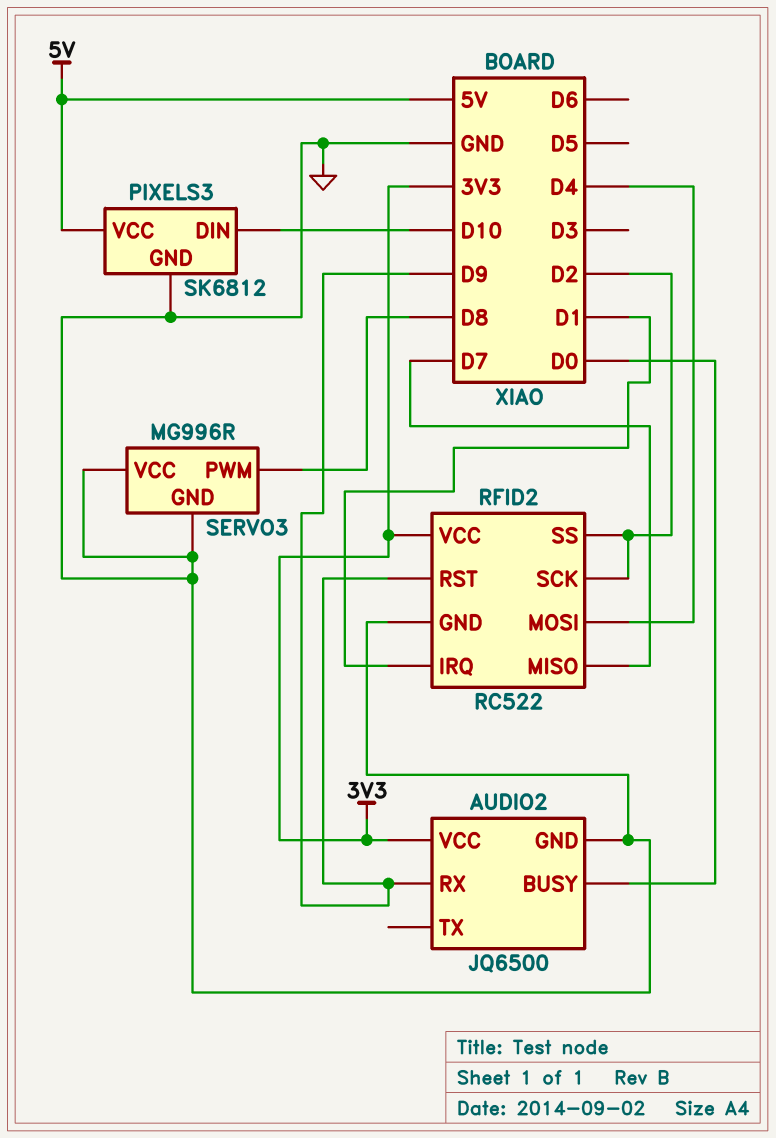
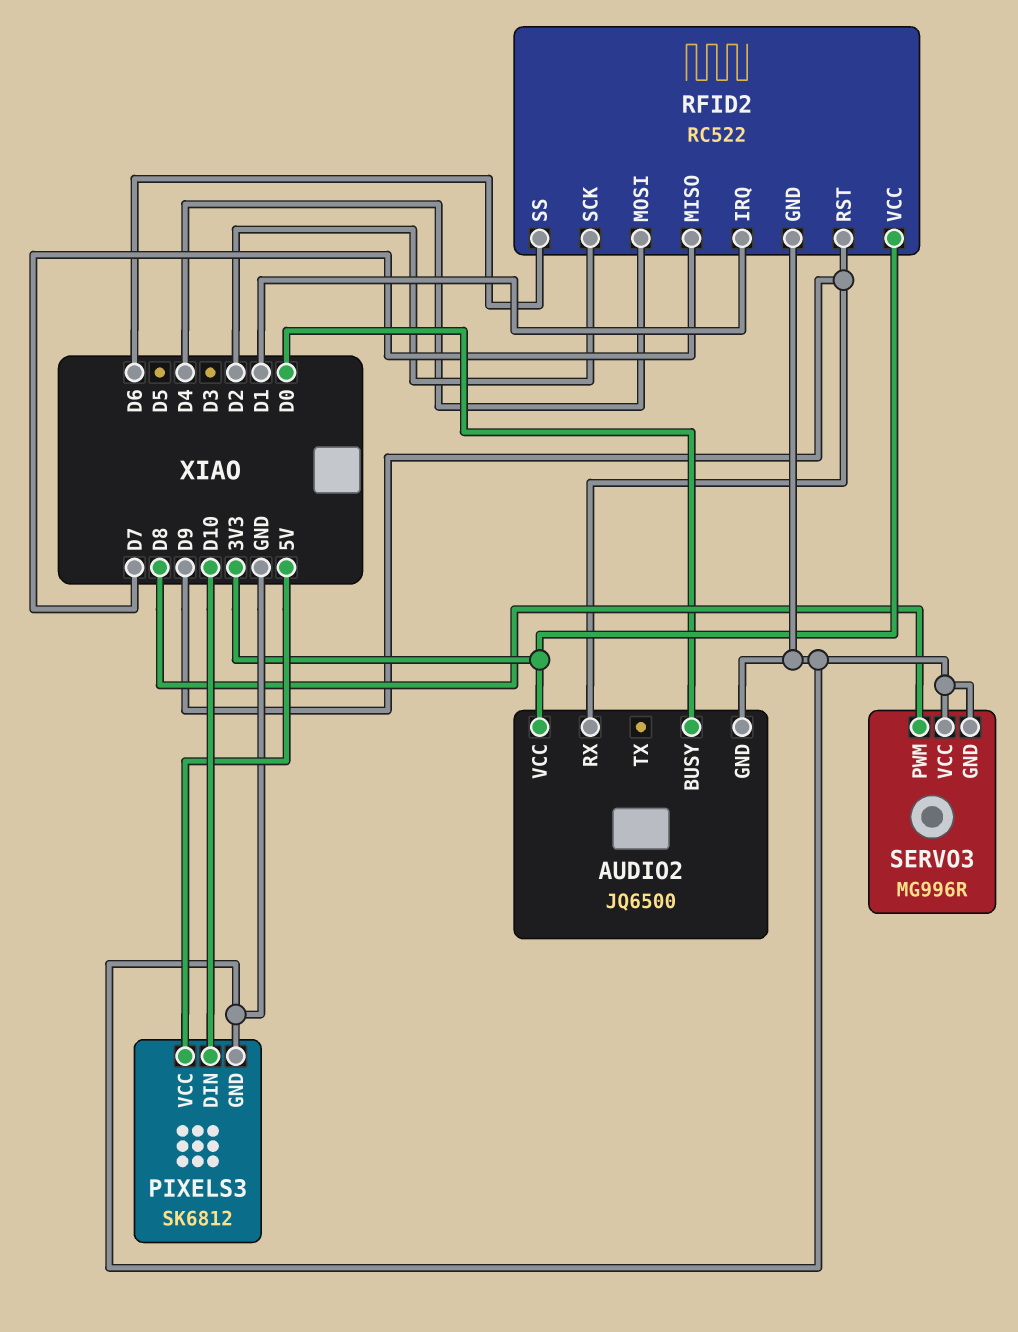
RFID2 pin SS: D2 -> D6

